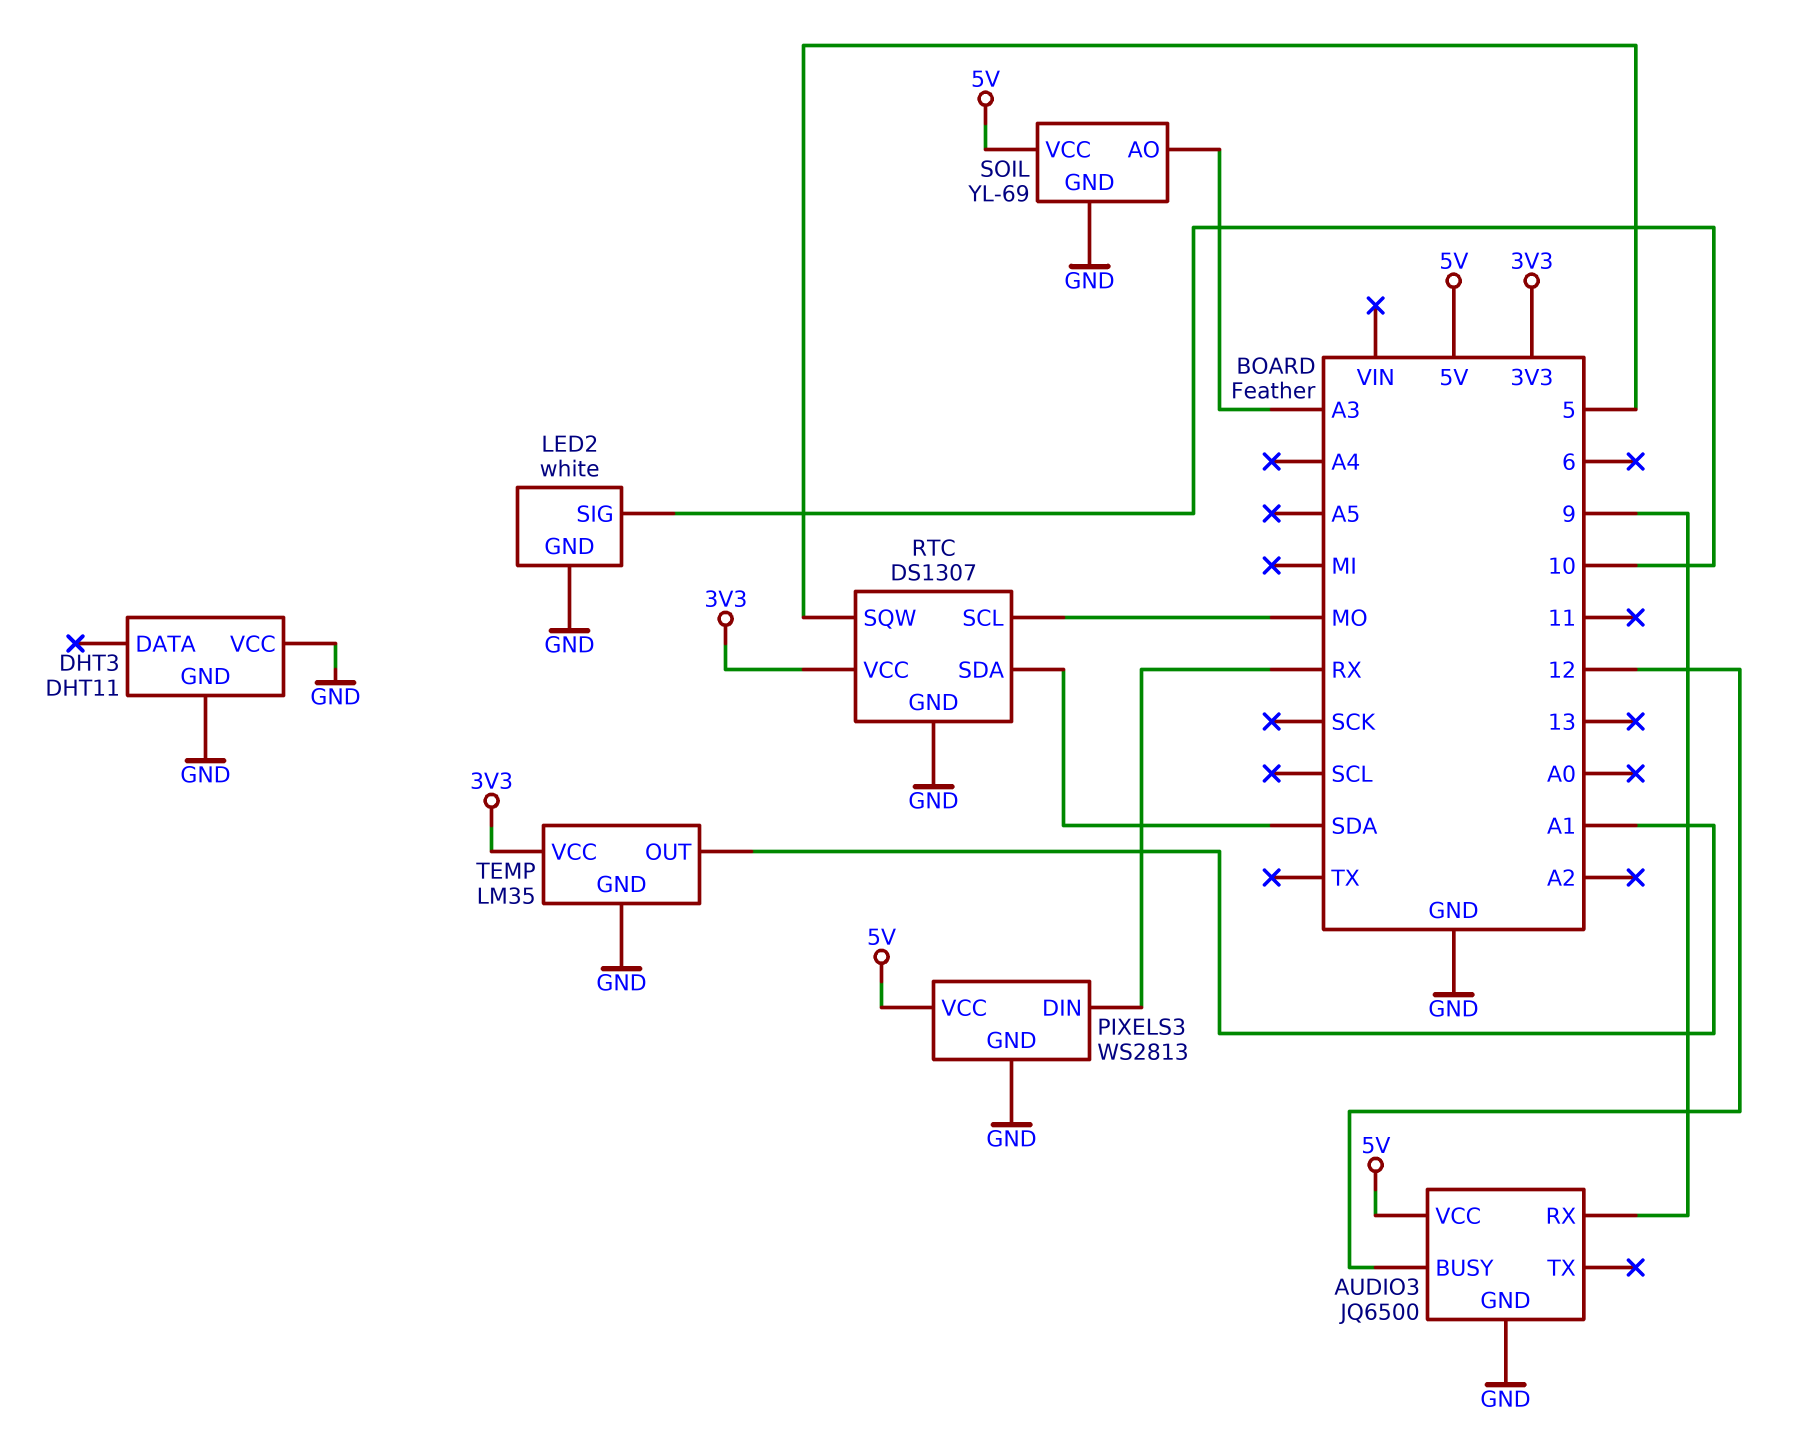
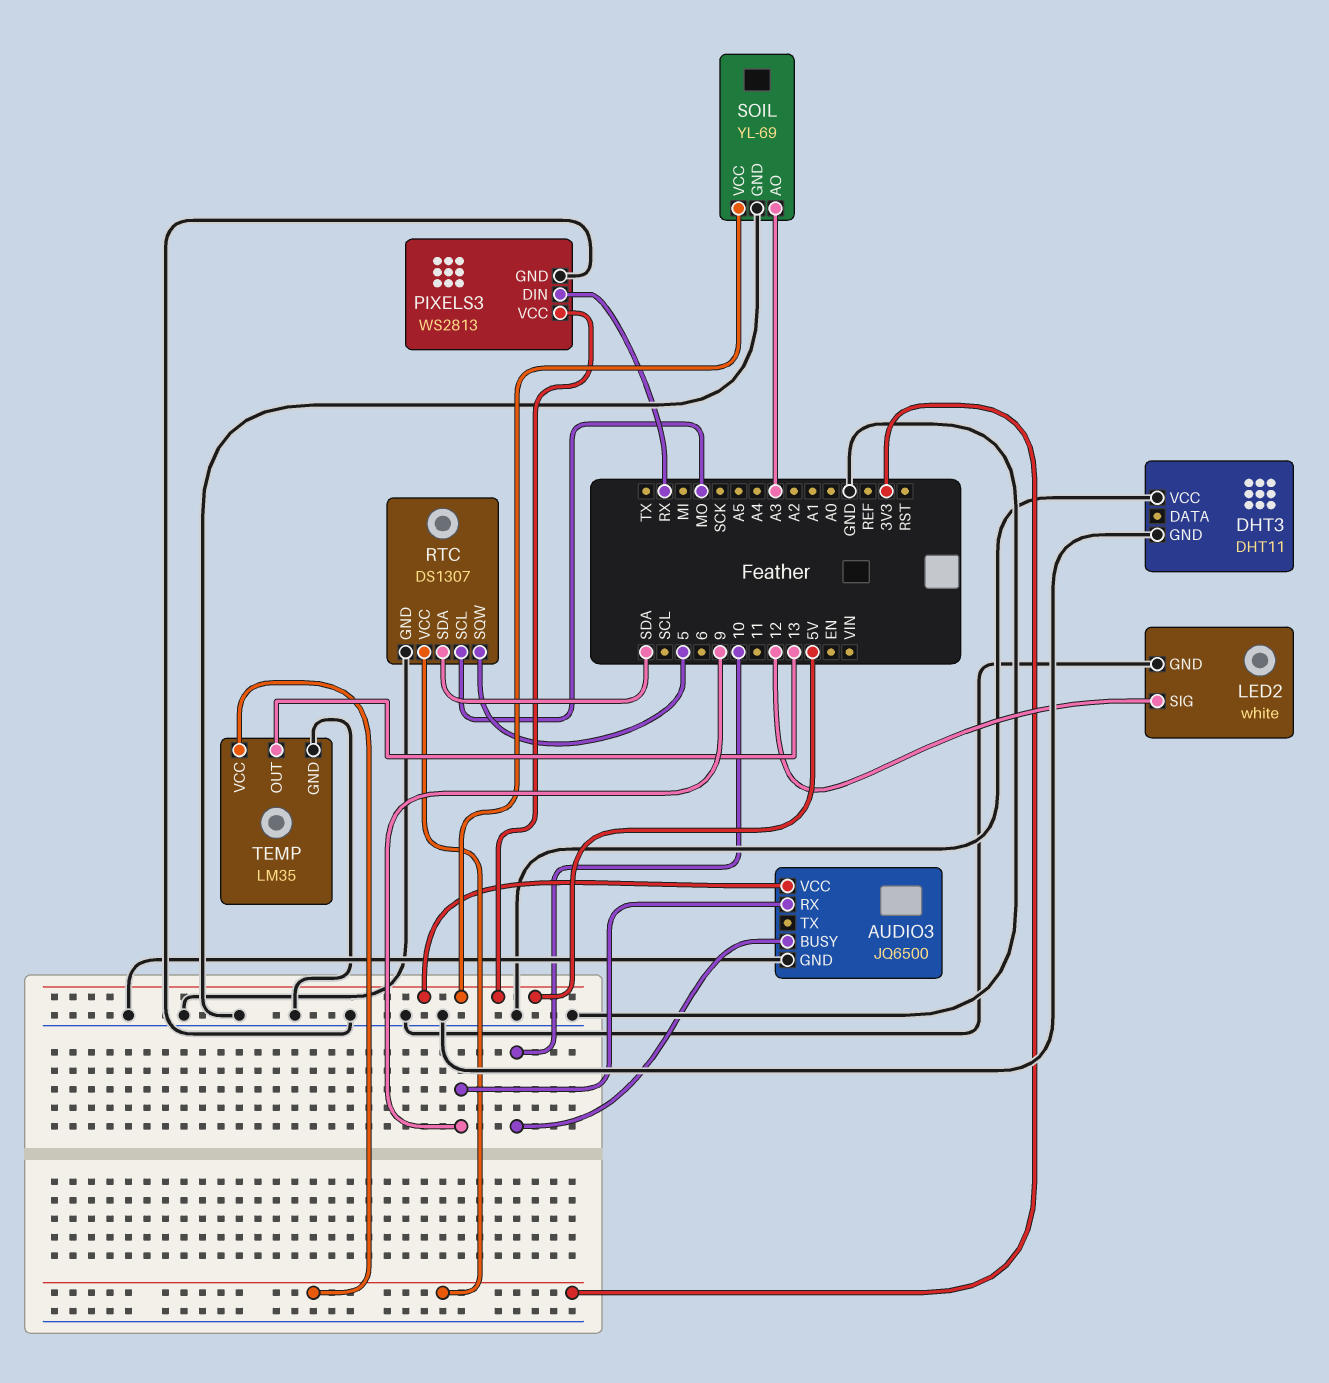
AUDIO3 pin BUSY: 12 -> 10
LED2 pin SIG: 10 -> 12
TEMP pin OUT: A1 -> 13

